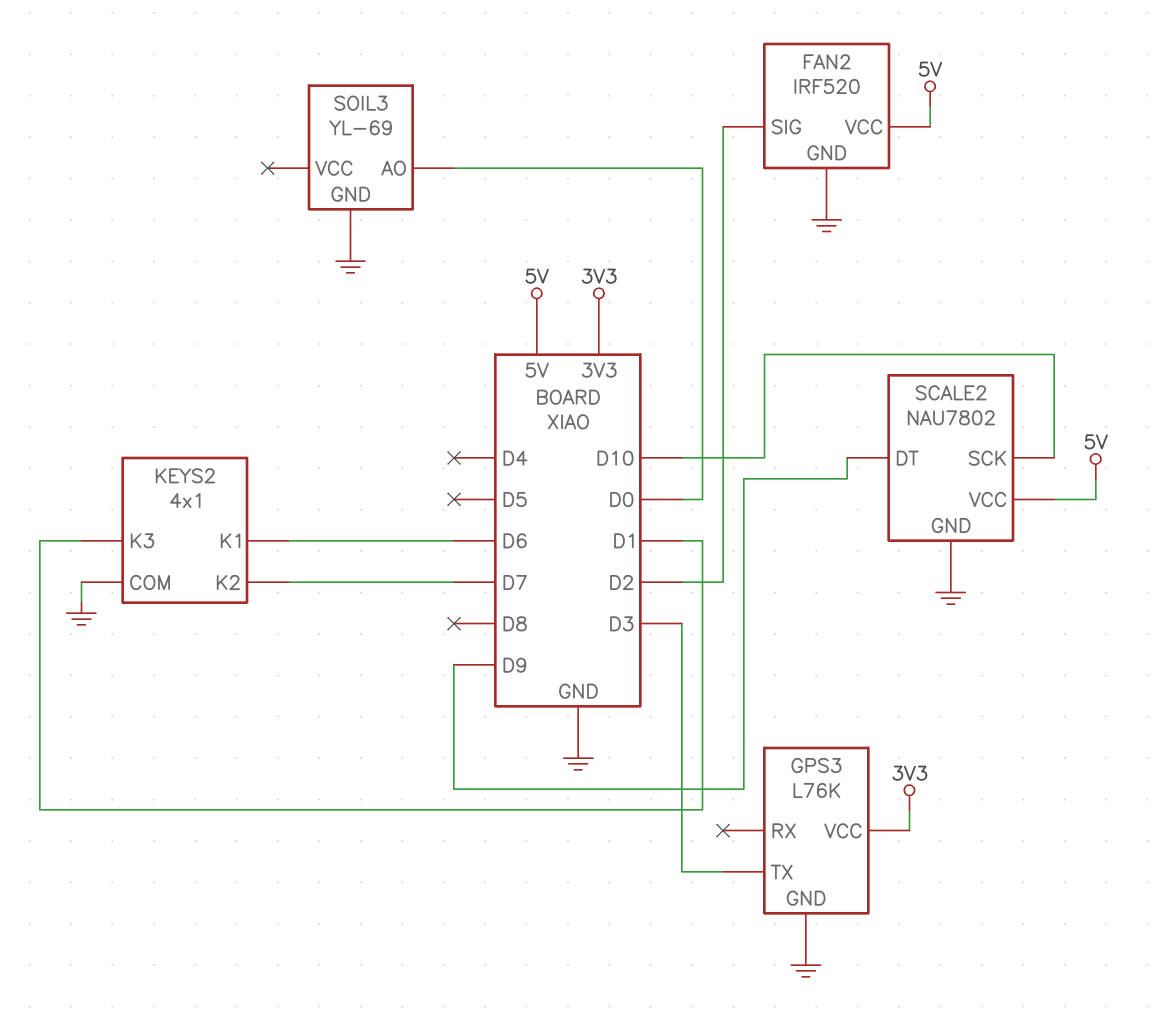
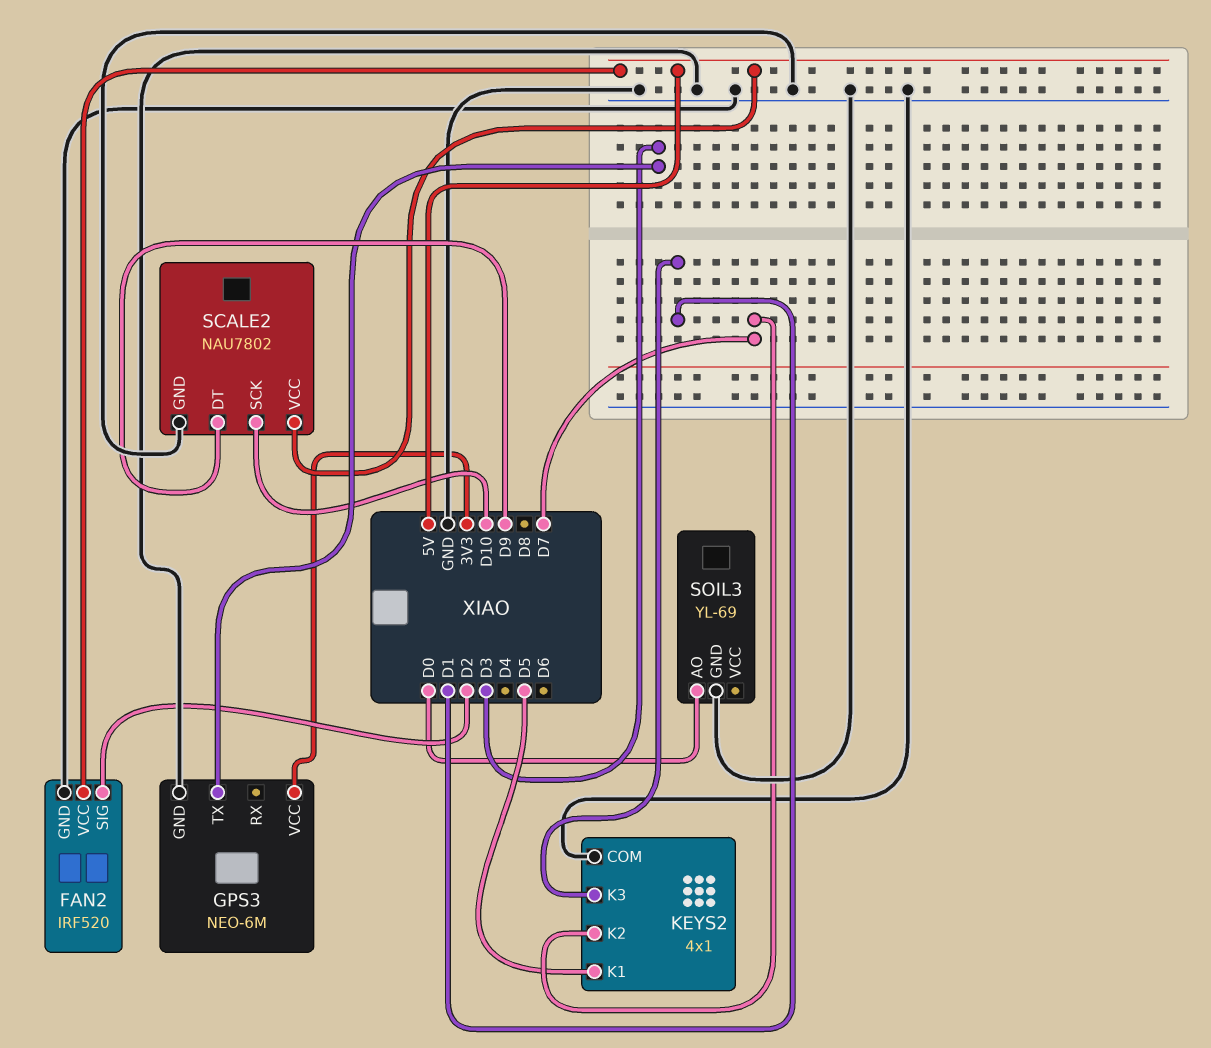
GPS3: L76K -> NEO-6M
KEYS2 pin K1: D6 -> D5

